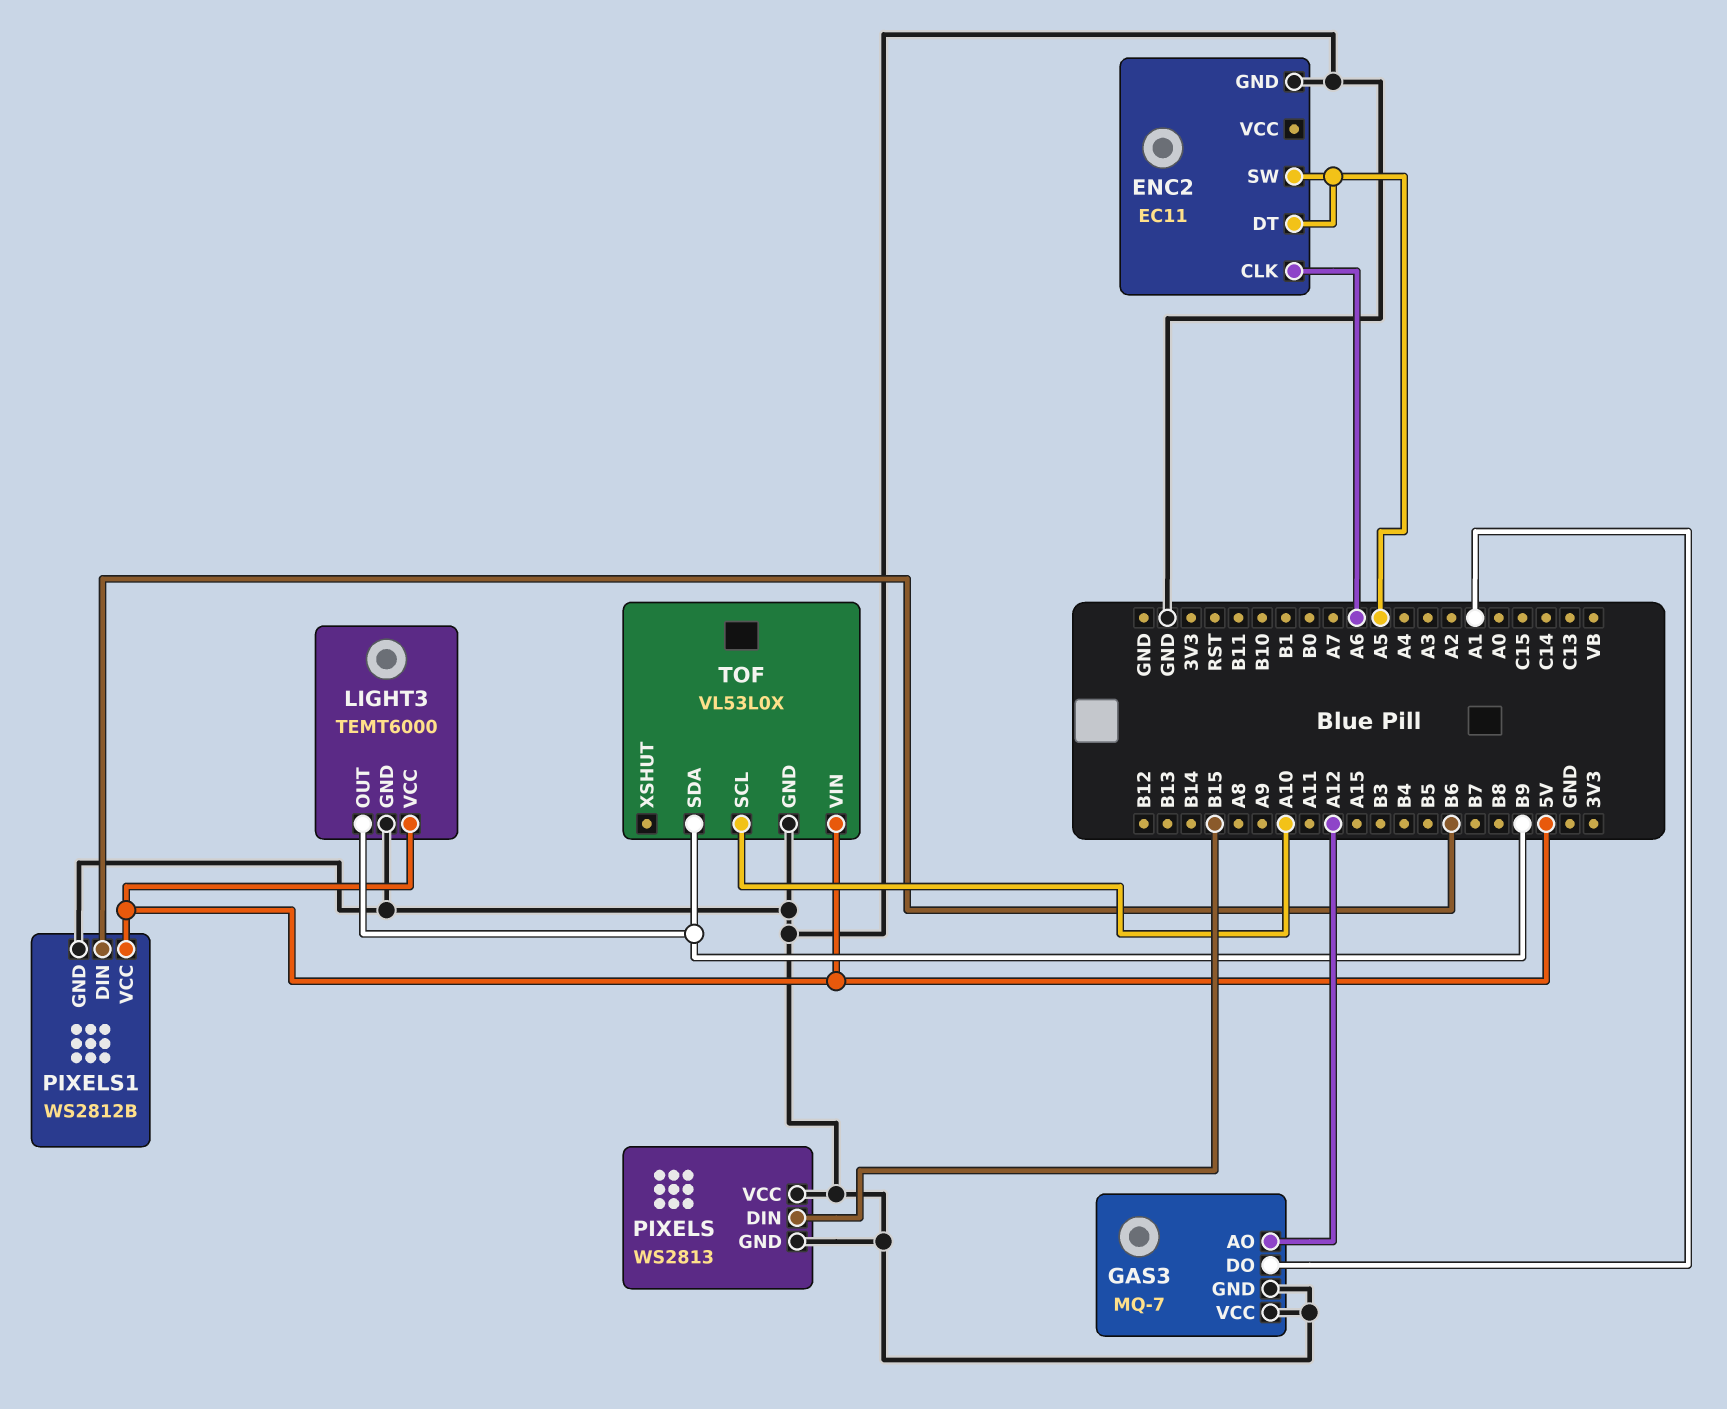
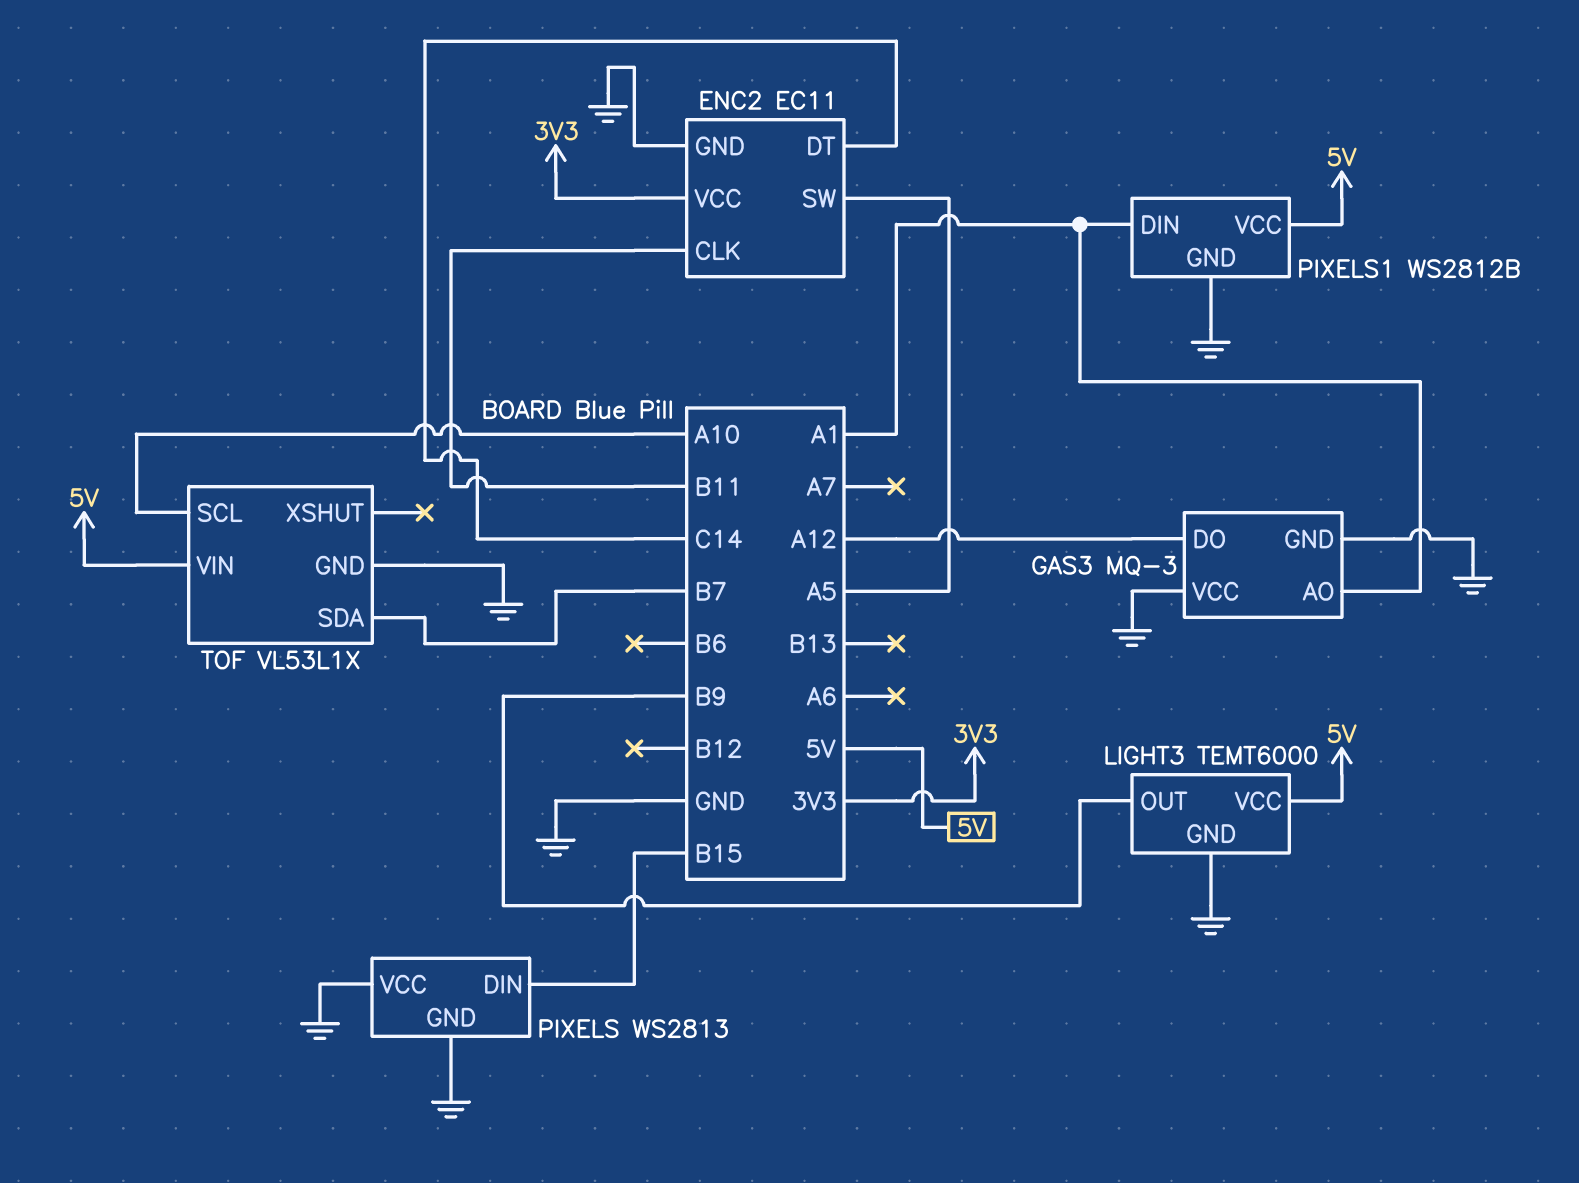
ENC2 pin CLK: A6 -> B11
ENC2 pin DT: A5 -> C14
ENC2 pin VCC: none -> 3V3
GAS3: MQ-7 -> MQ-3
GAS3 pin AO: A12 -> A1
GAS3 pin DO: A1 -> A12
PIXELS1 pin DIN: B6 -> A1
TOF: VL53L0X -> VL53L1X
TOF pin SDA: B9 -> B7

